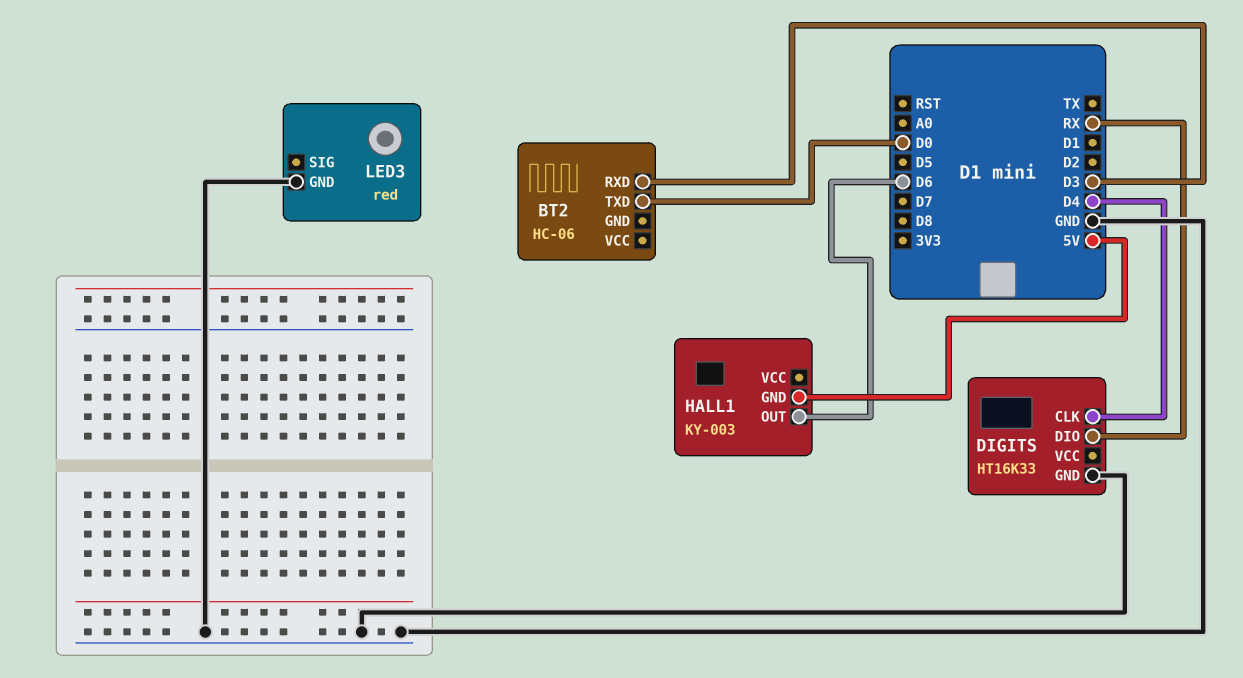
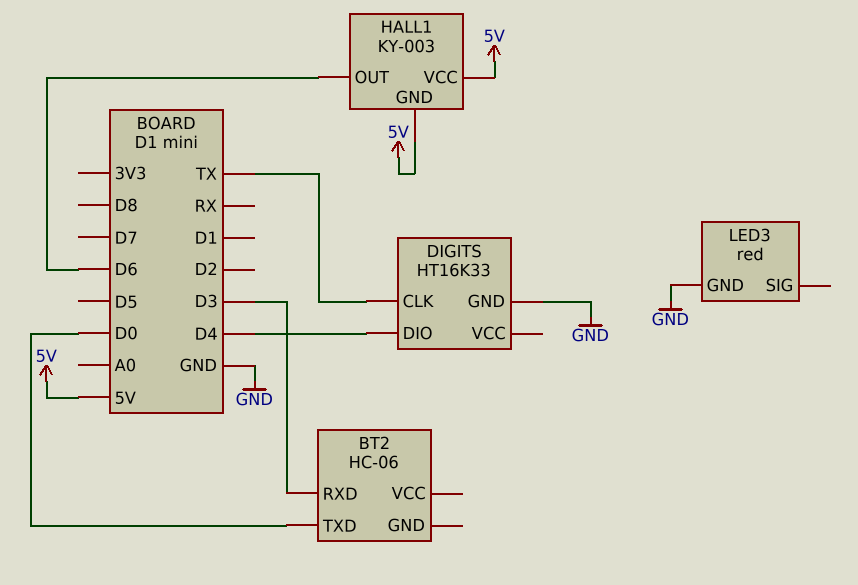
DIGITS pin CLK: D4 -> TX
DIGITS pin DIO: RX -> D4
HALL1 pin VCC: none -> 5V

